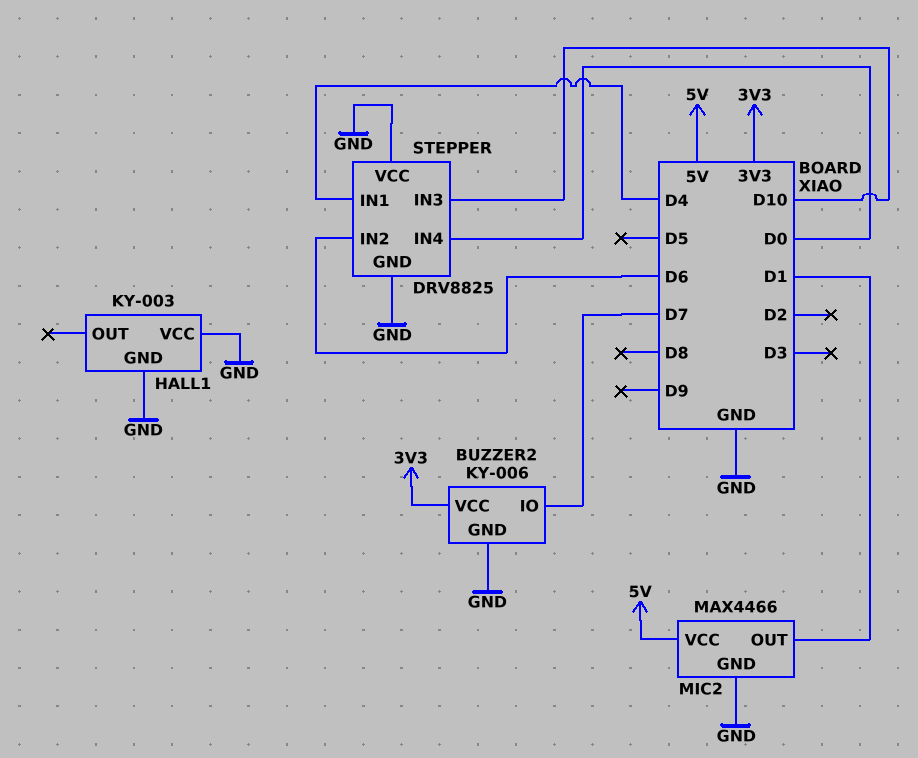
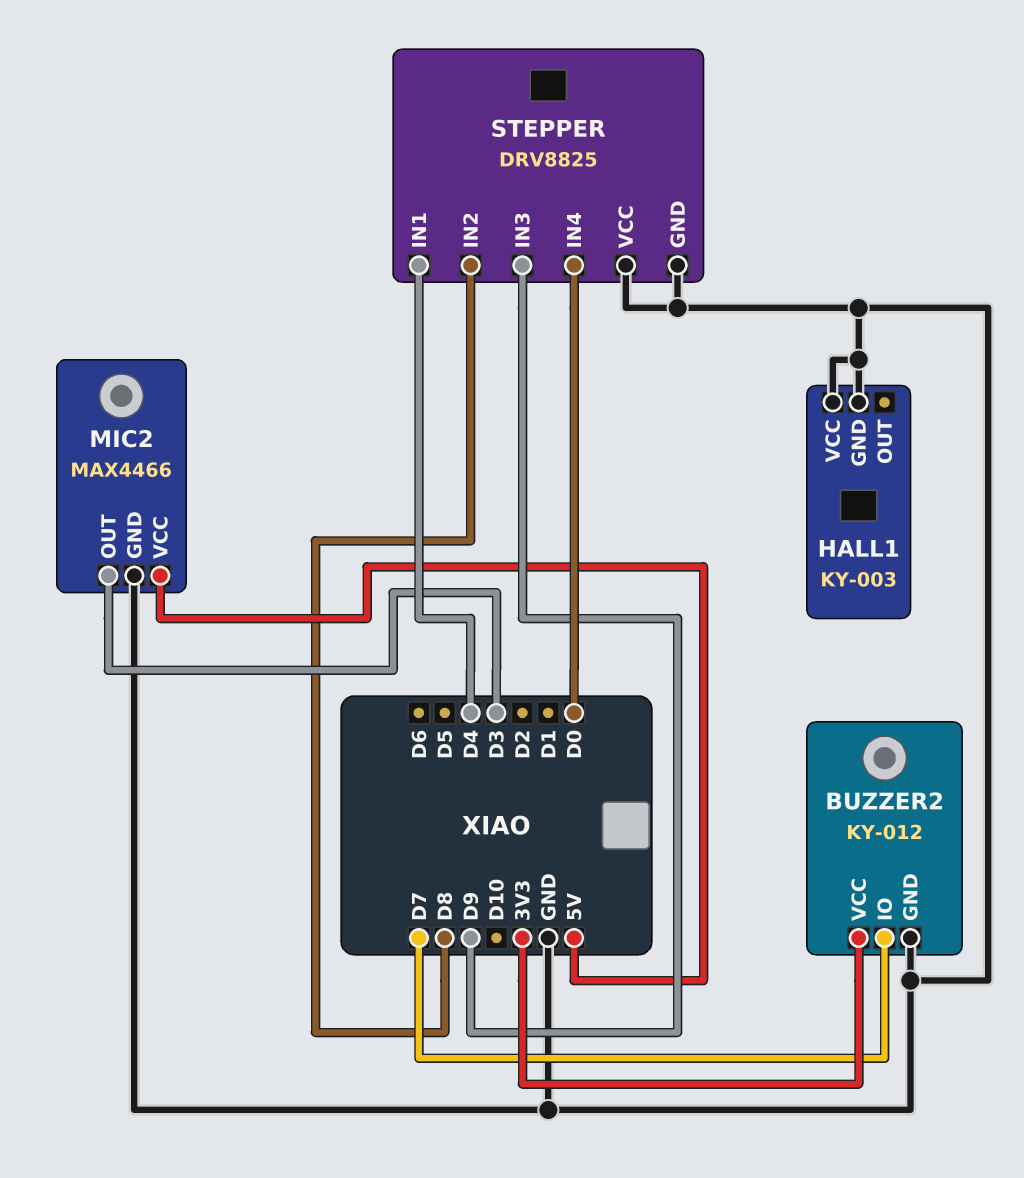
BUZZER2: KY-006 -> KY-012
MIC2 pin OUT: D1 -> D3
STEPPER pin IN2: D6 -> D8
STEPPER pin IN3: D10 -> D9

